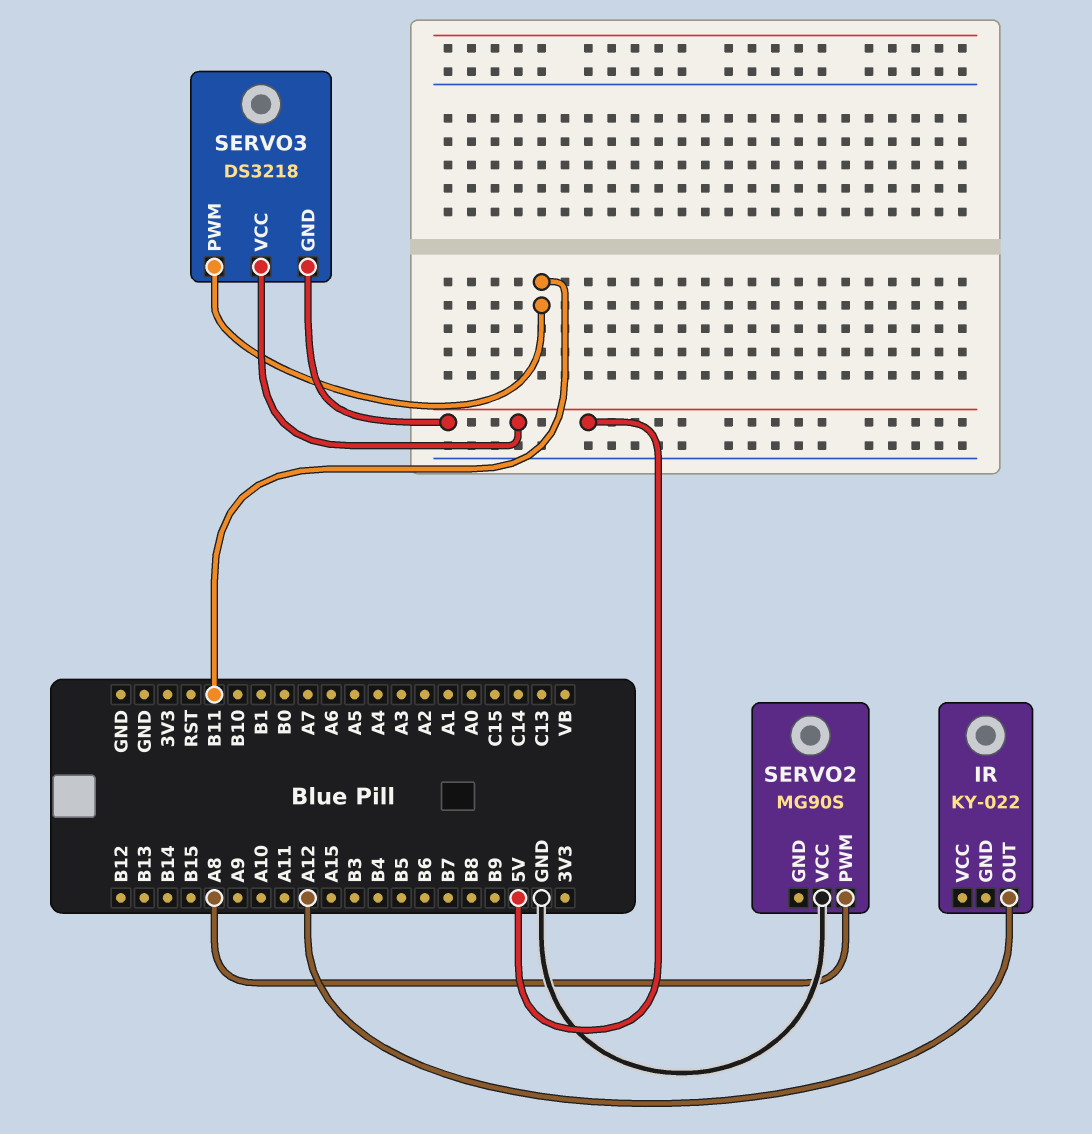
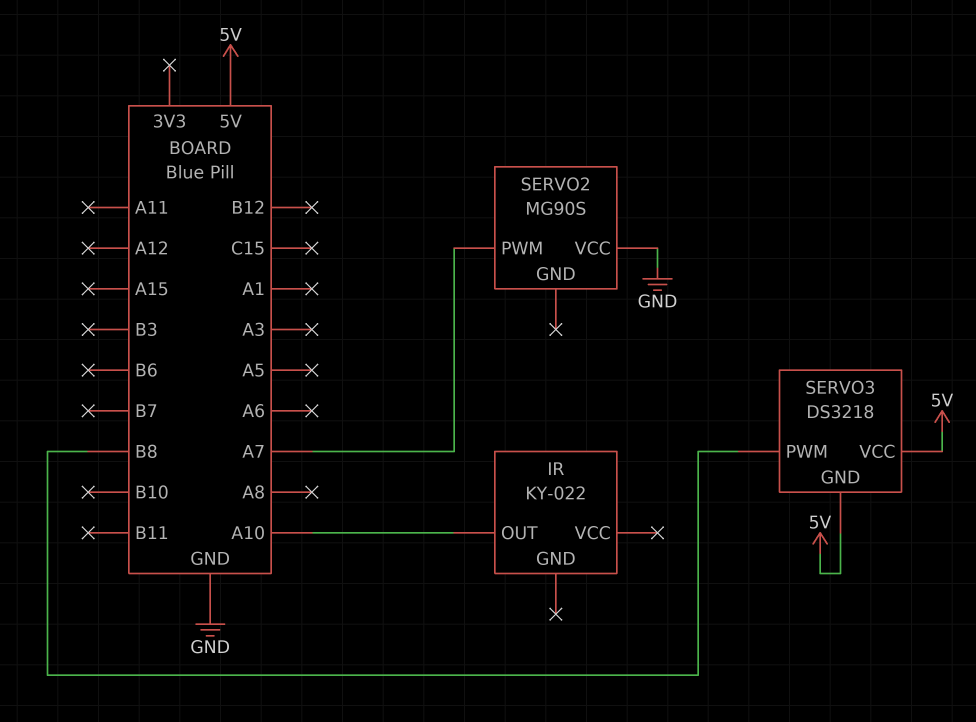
IR pin OUT: A12 -> A10
SERVO2 pin PWM: A8 -> A7
SERVO3 pin PWM: B11 -> B8

